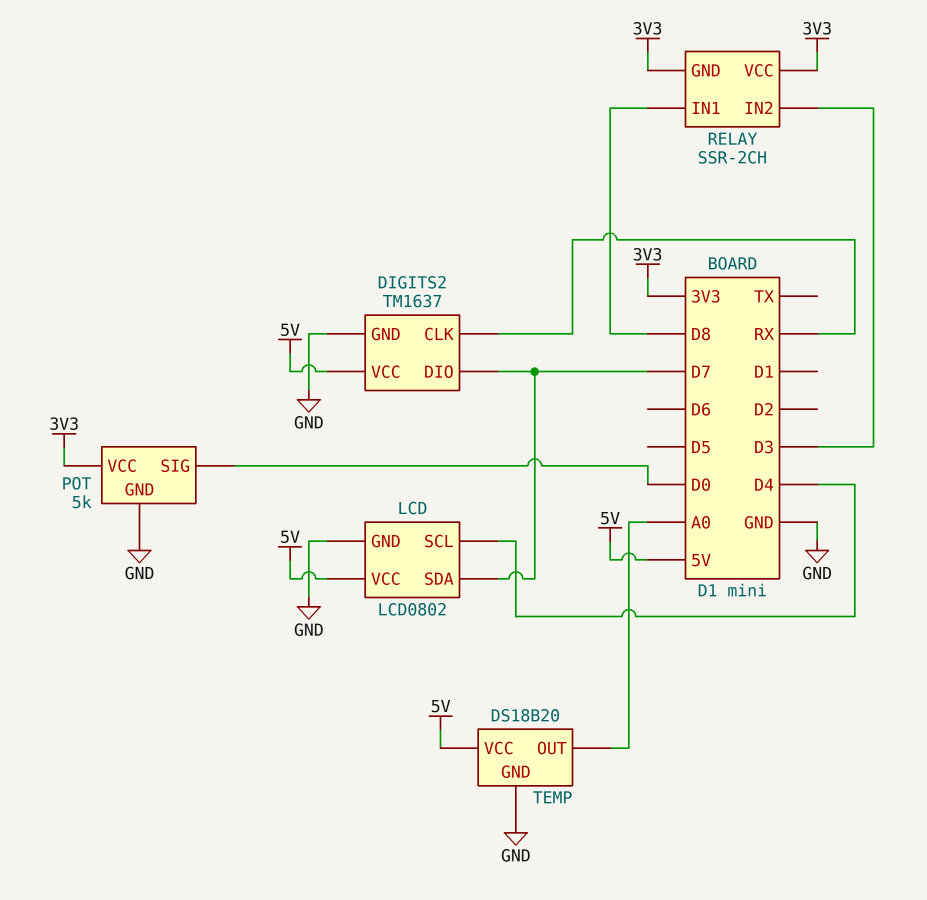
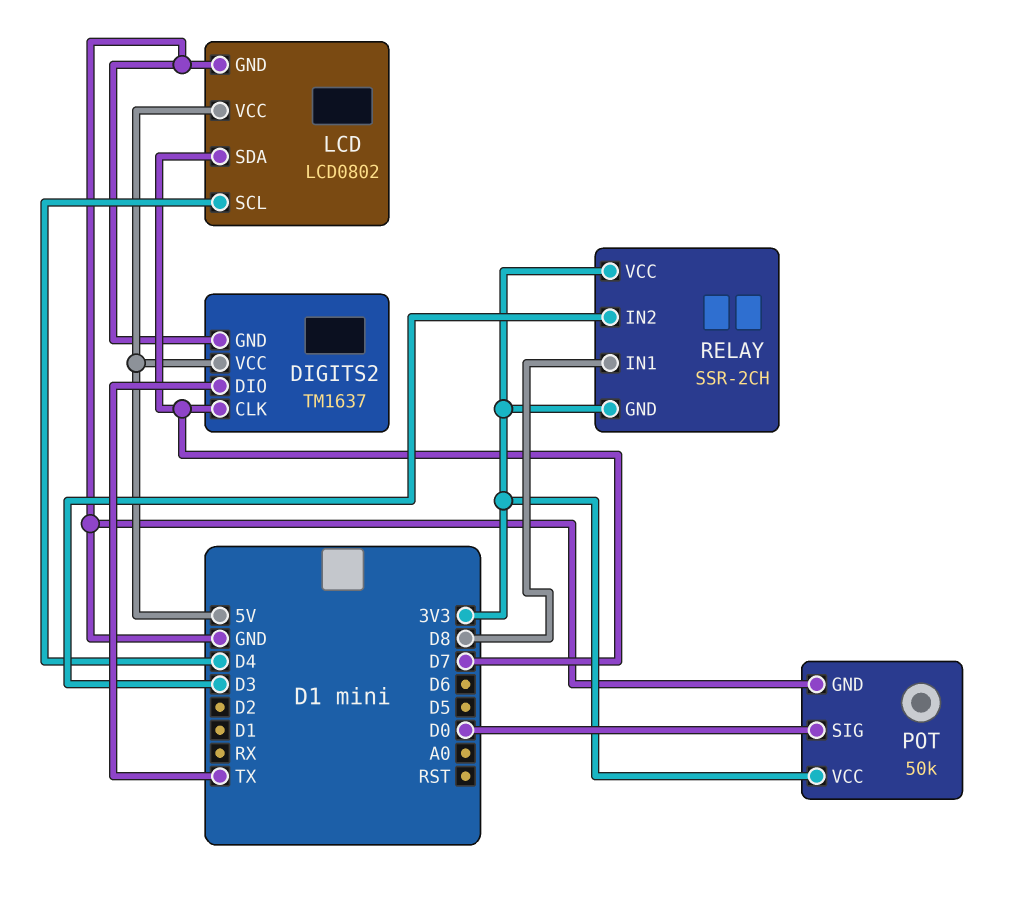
DIGITS2 pin CLK: RX -> D7
DIGITS2 pin DIO: D7 -> TX
POT: 5k -> 50k
TEMP: DS18B20 -> none
TEMP pin GND: GND -> none
TEMP pin OUT: A0 -> none
TEMP pin VCC: 5V -> none

